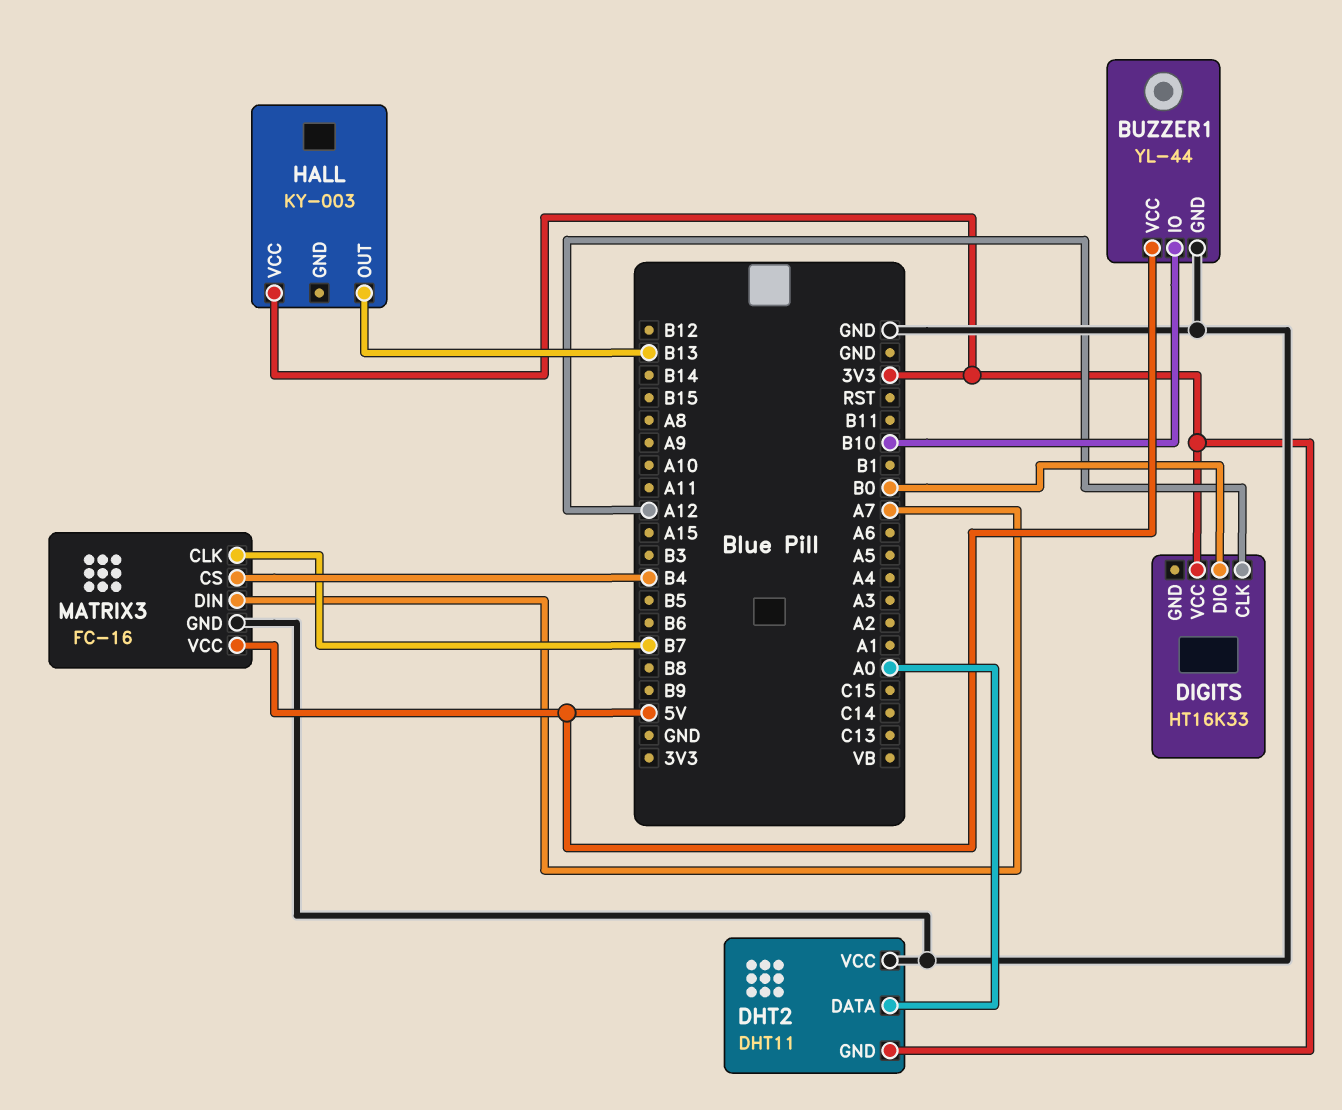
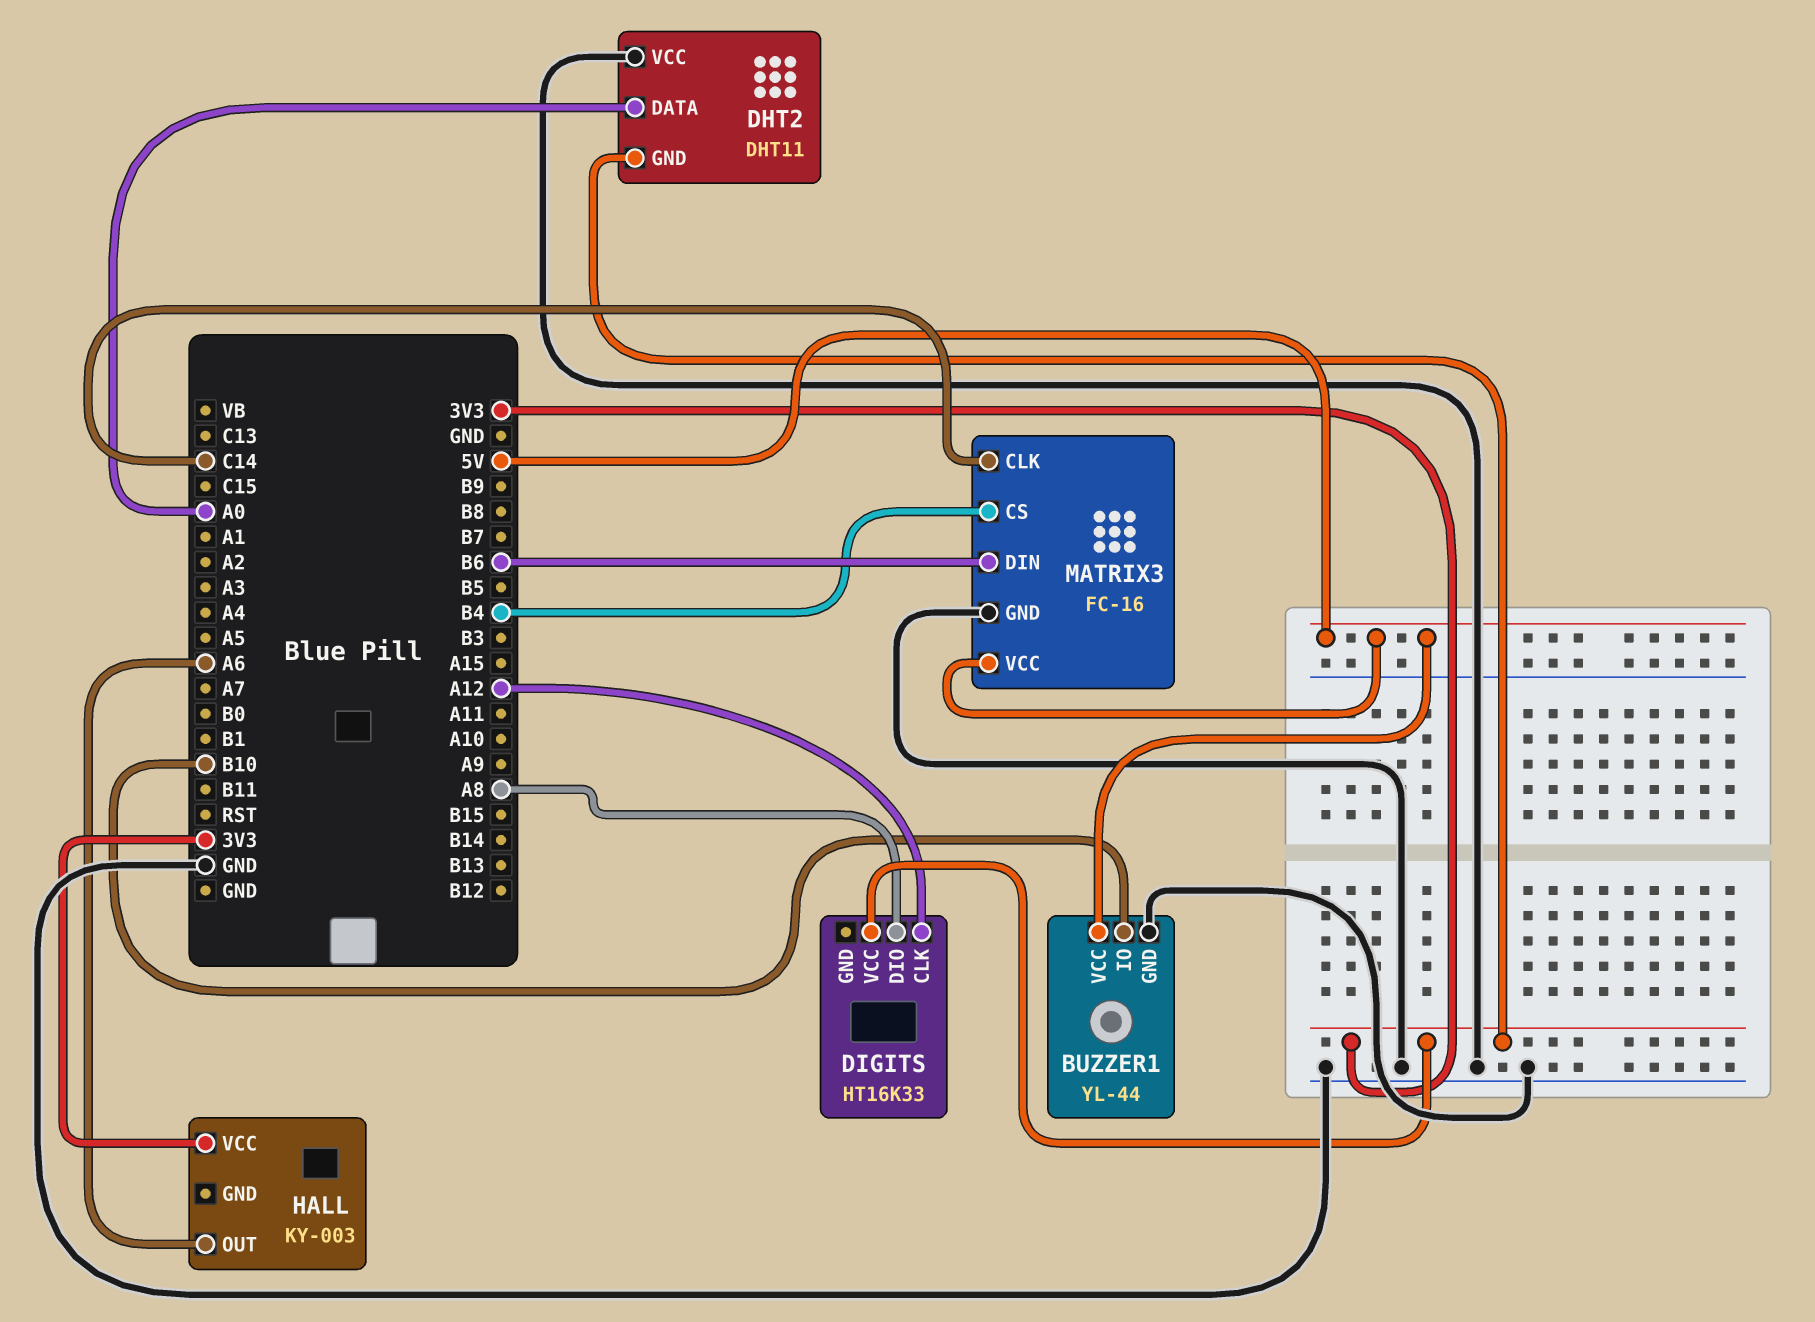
DIGITS pin DIO: B0 -> A8
HALL pin OUT: B13 -> A6
MATRIX3 pin CLK: B7 -> C14
MATRIX3 pin DIN: A7 -> B6

